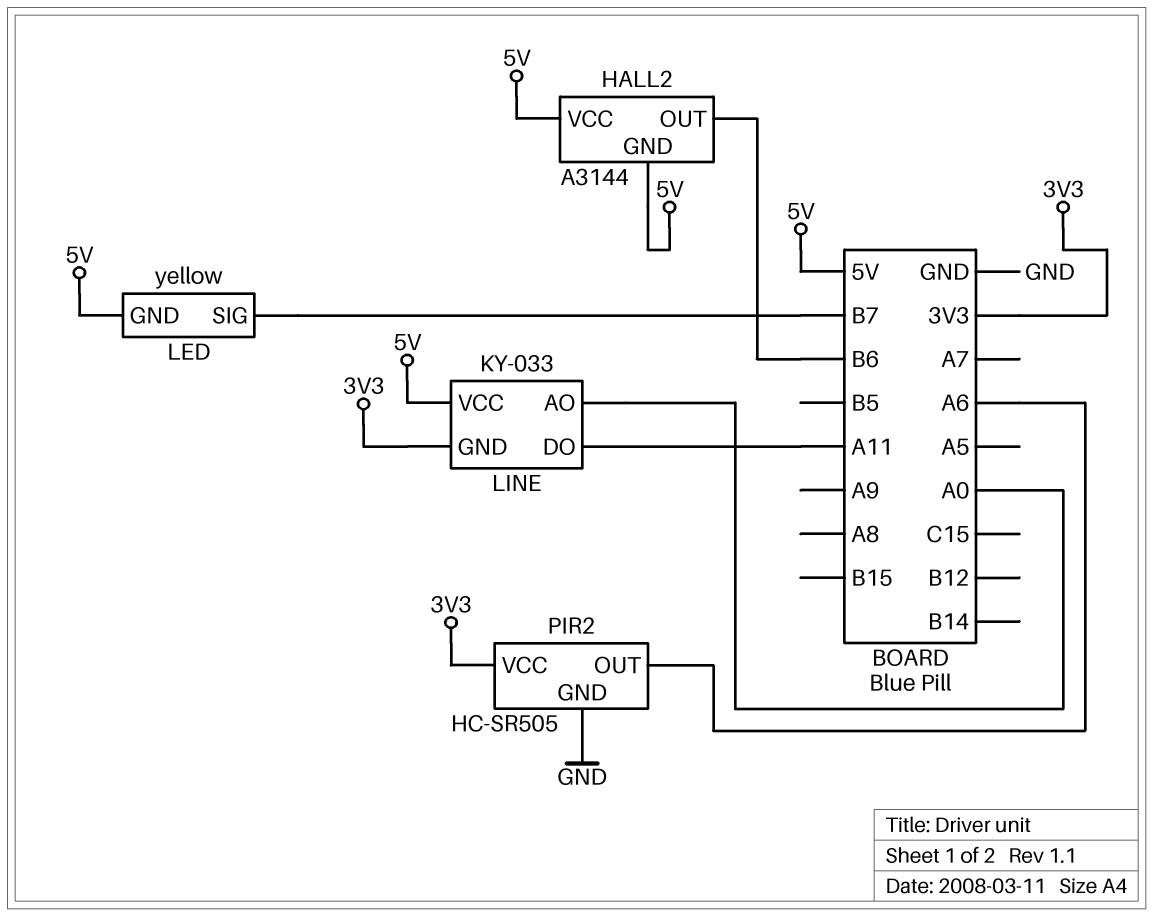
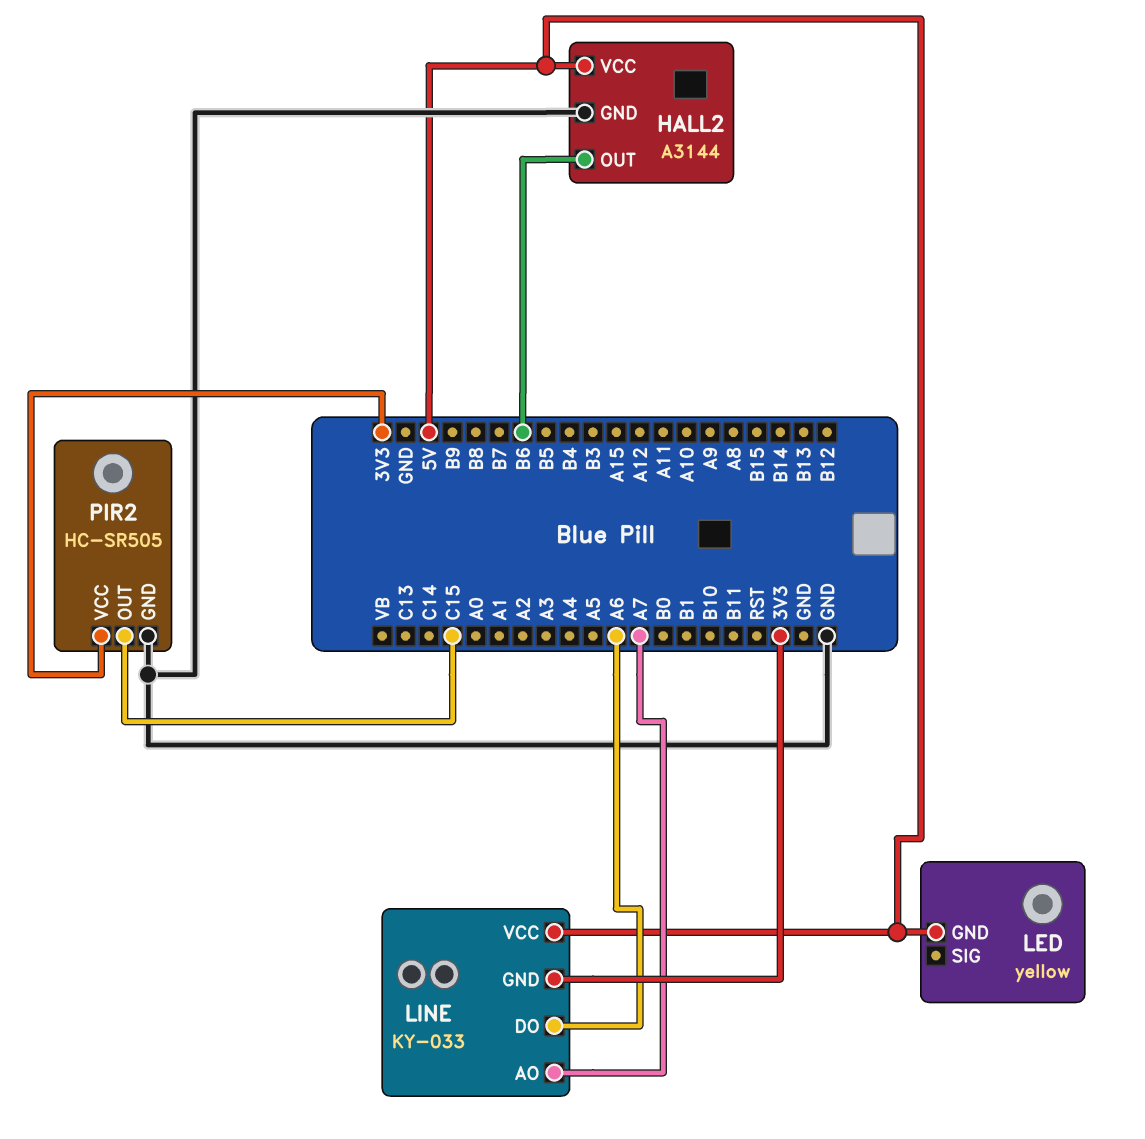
HALL2 pin GND: 5V -> GND
LED pin SIG: B7 -> none
LINE pin AO: A0 -> A7
LINE pin DO: A11 -> A6
PIR2 pin OUT: A6 -> C15

